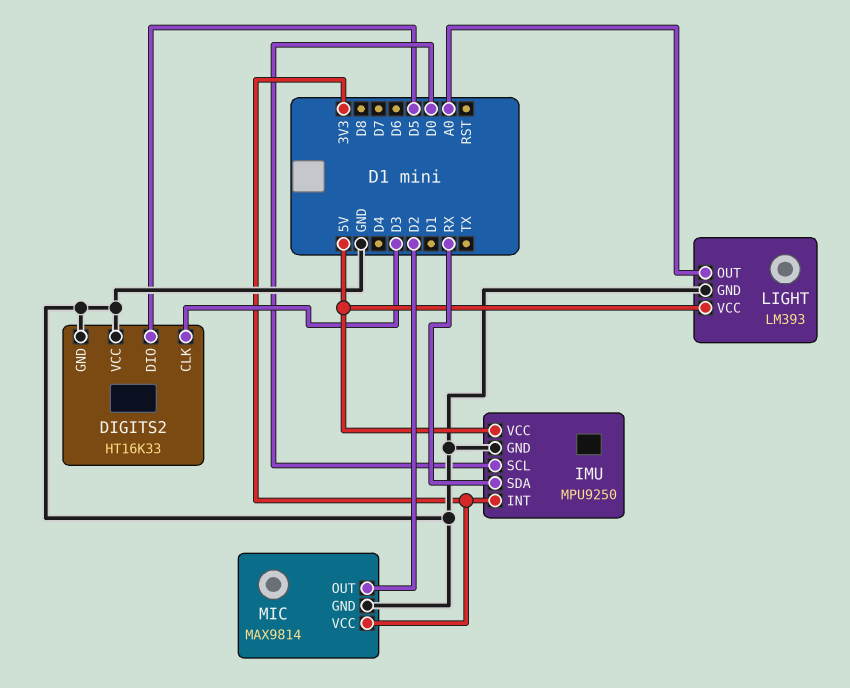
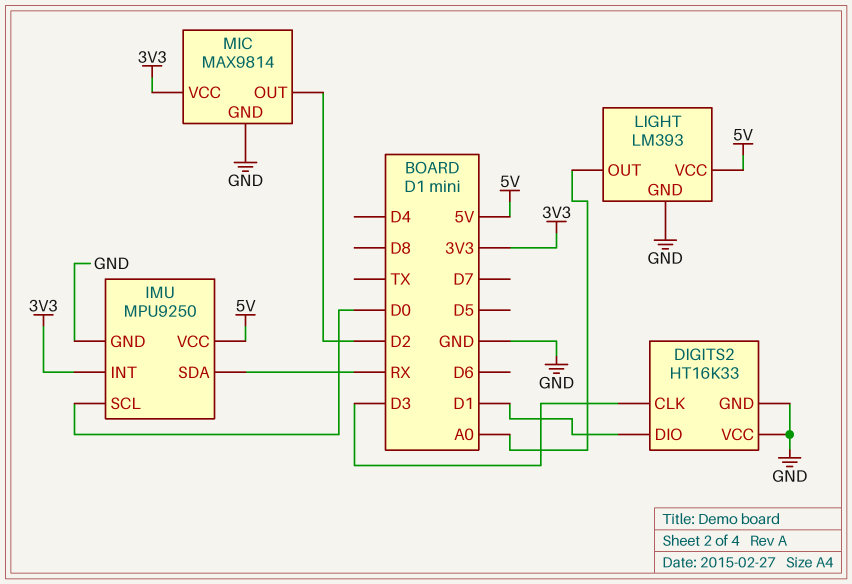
DIGITS2 pin DIO: D5 -> D1

